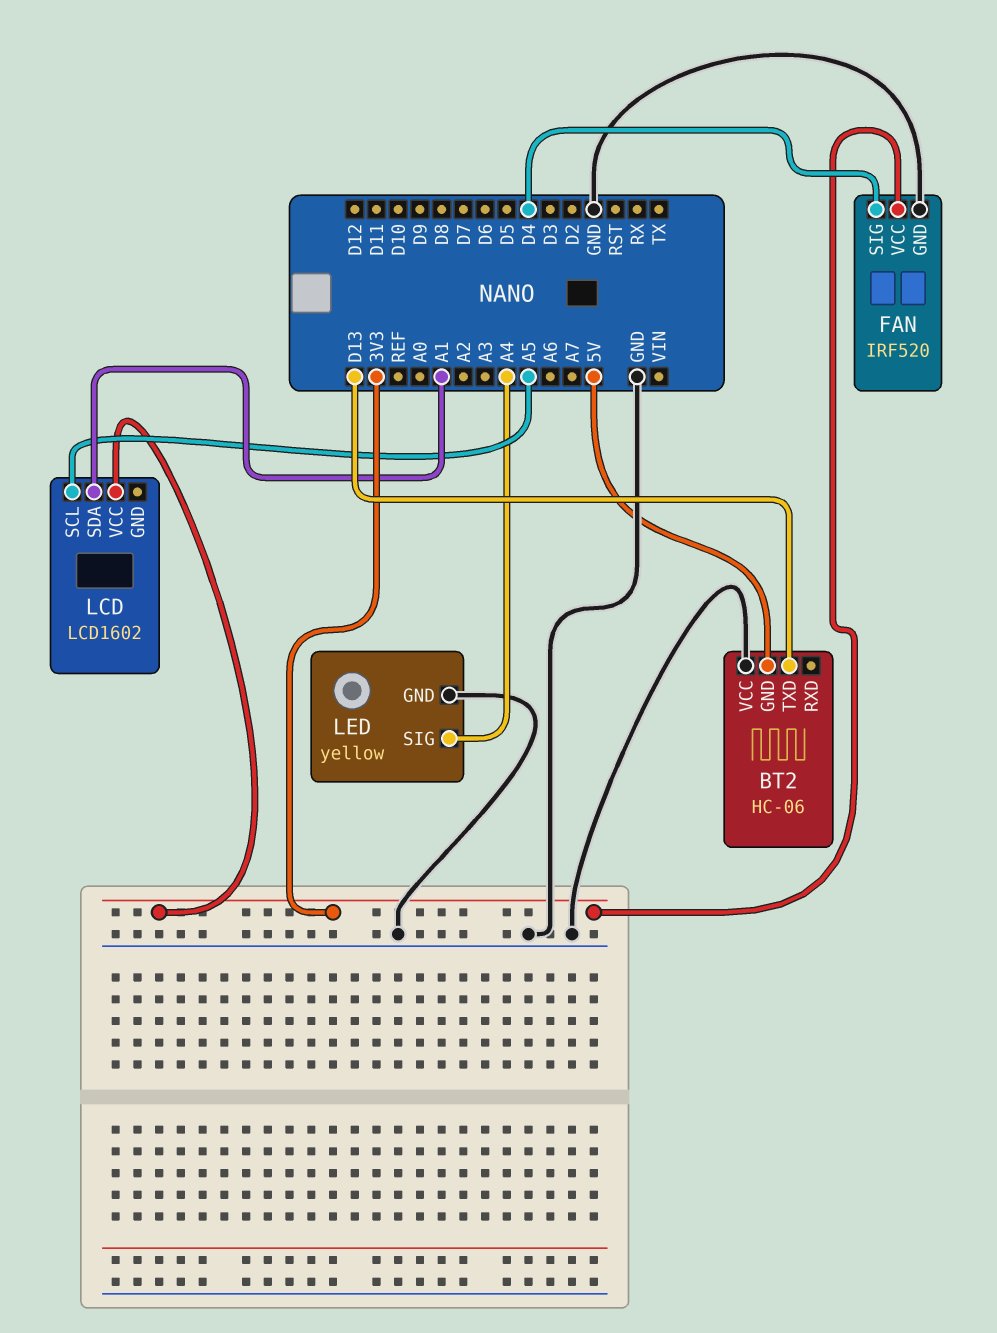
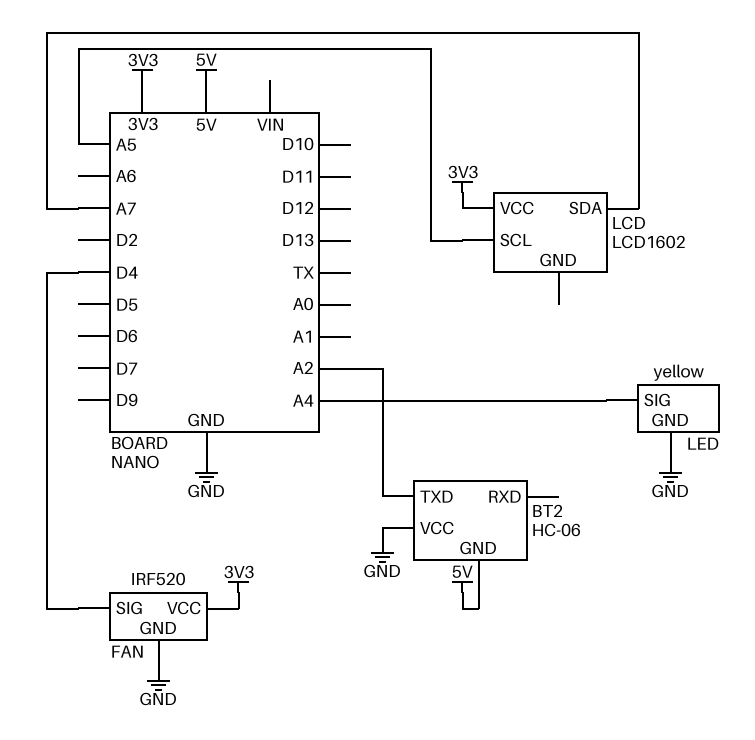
BT2 pin TXD: D13 -> A2
LCD pin SDA: A1 -> A7

